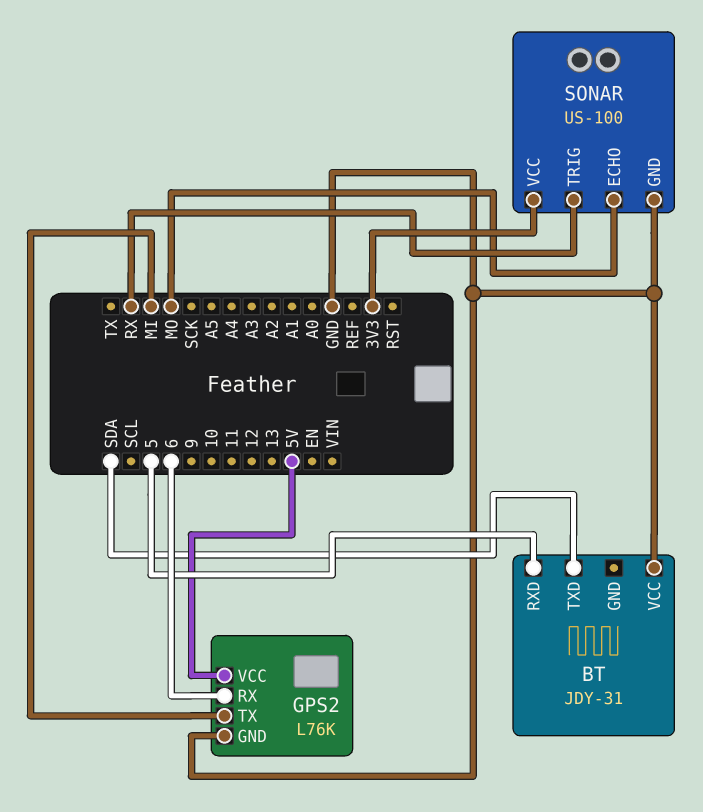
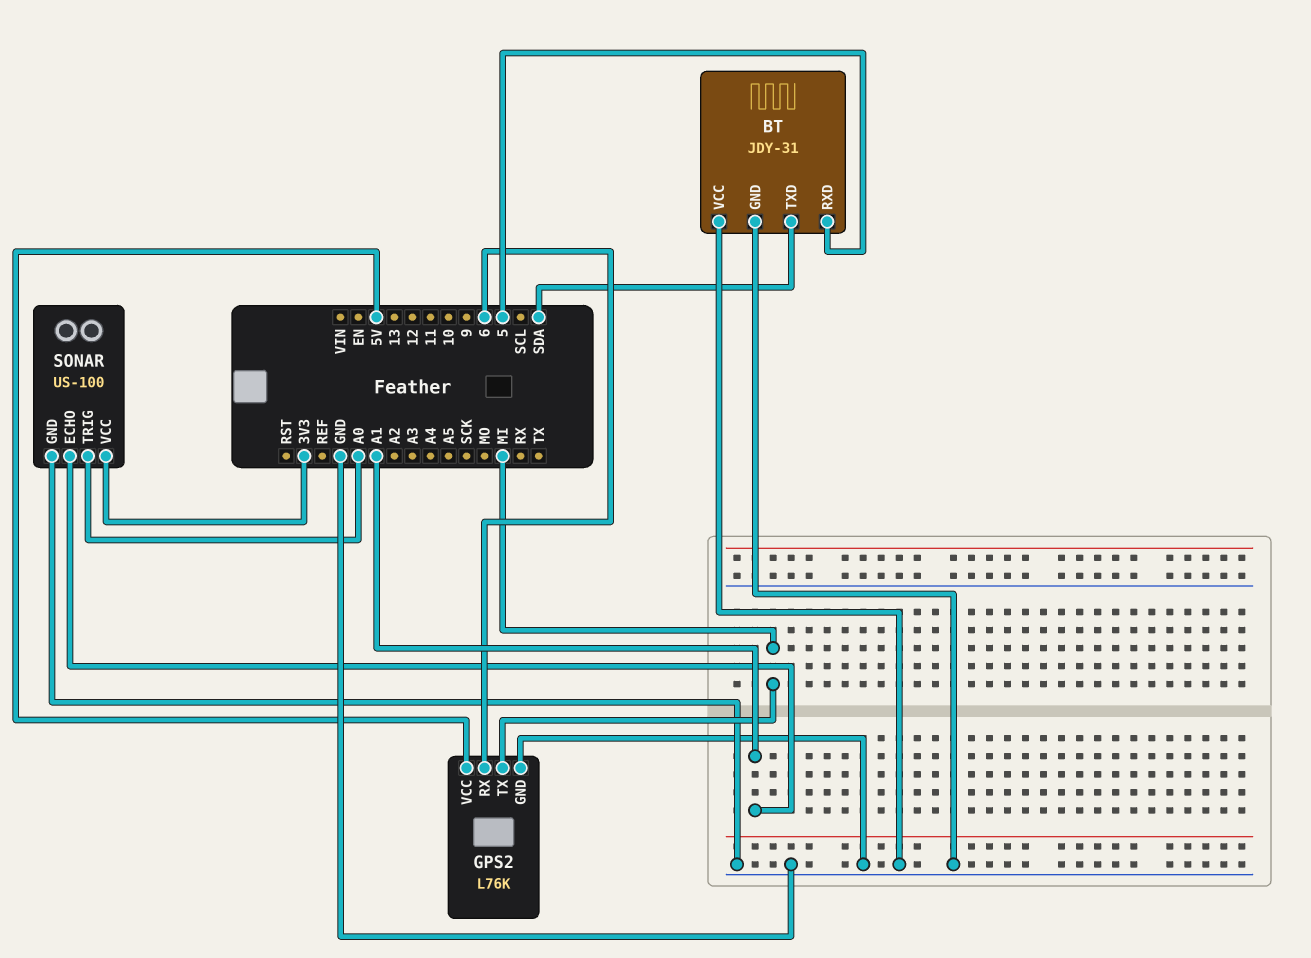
BT pin GND: none -> GND
SONAR pin ECHO: MO -> A1
SONAR pin TRIG: RX -> A0

